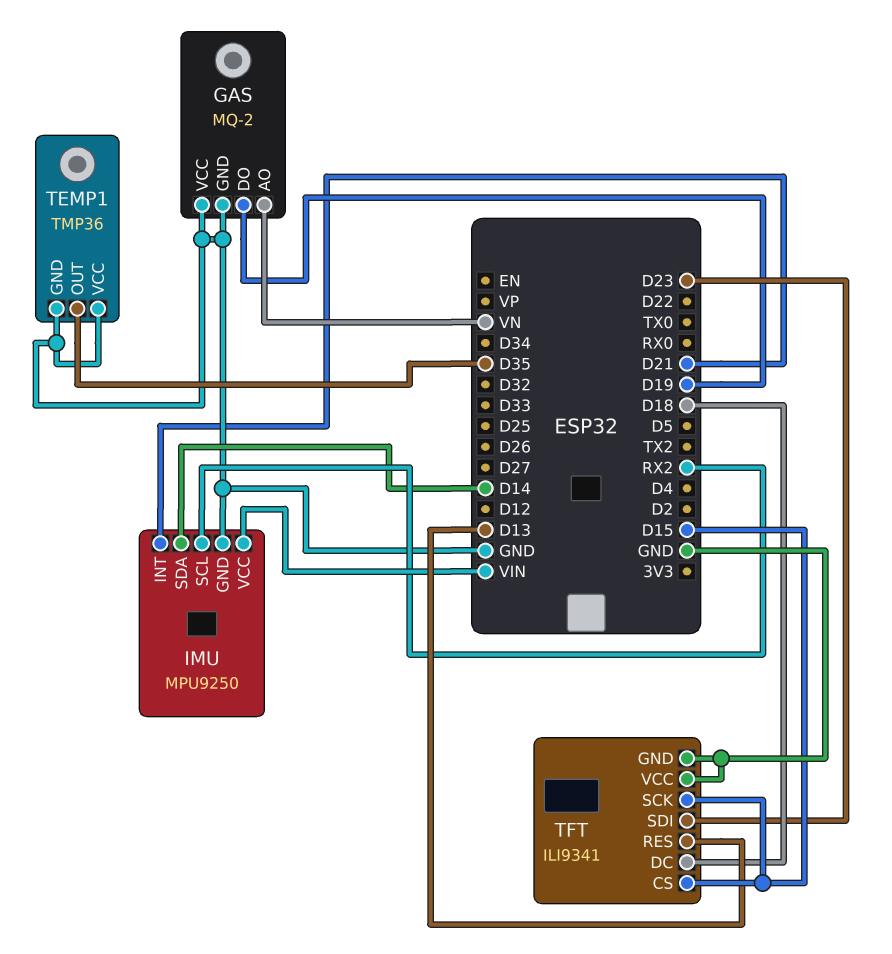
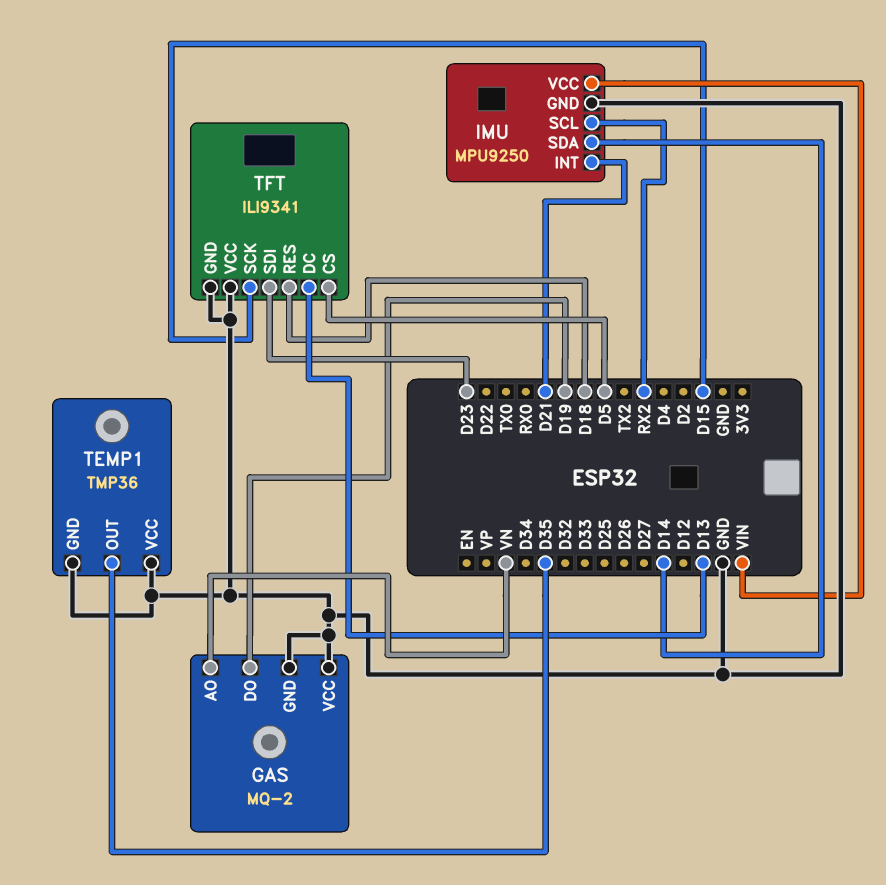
TFT pin CS: D15 -> D5
TFT pin DC: D18 -> D13
TFT pin RES: D13 -> D18

